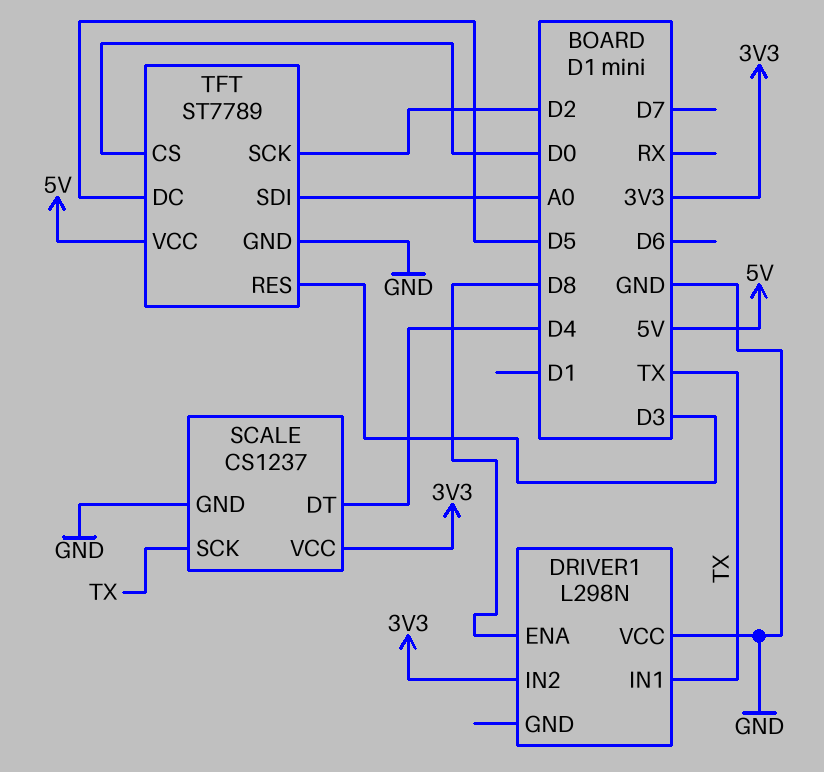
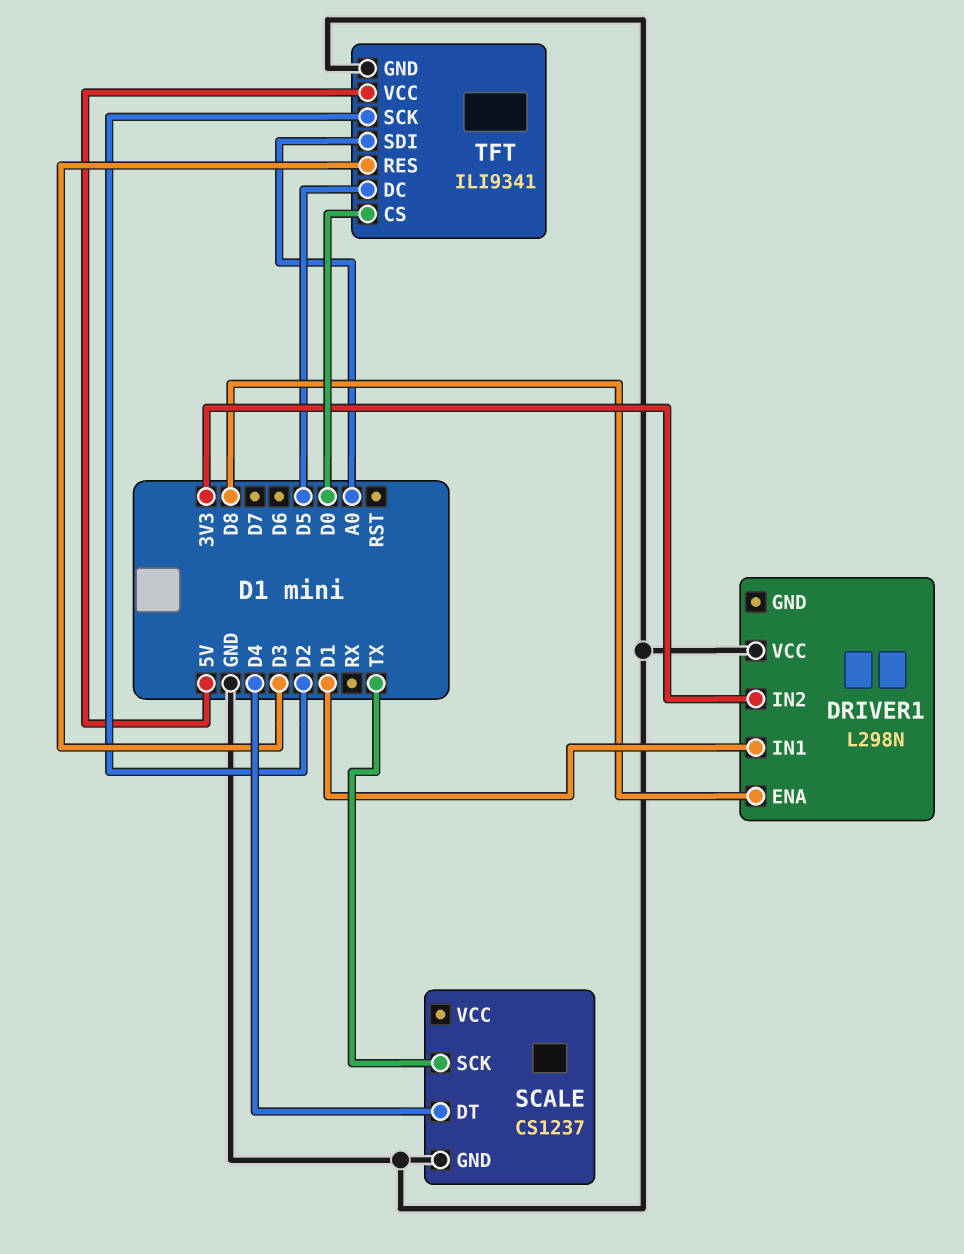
DRIVER1 pin IN1: TX -> D1
SCALE pin VCC: 3V3 -> none
TFT: ST7789 -> ILI9341

